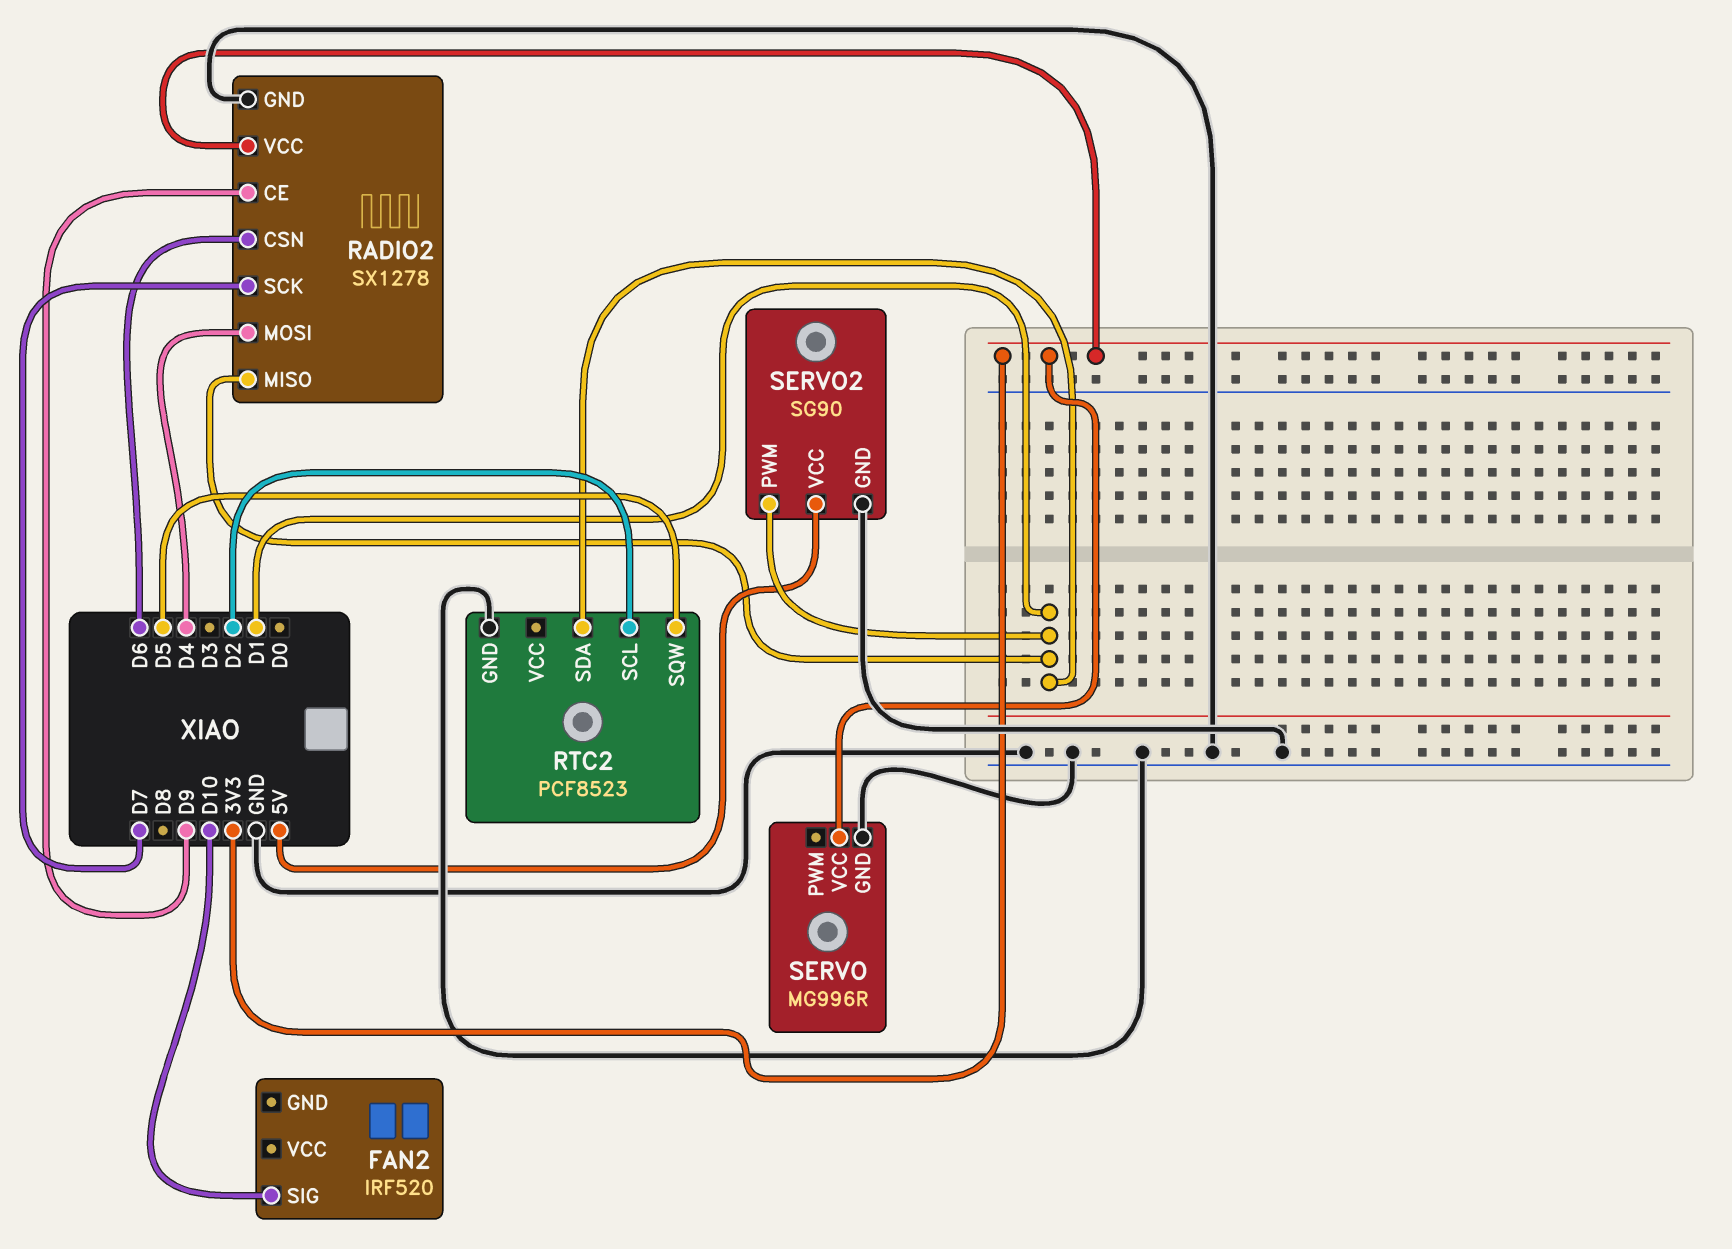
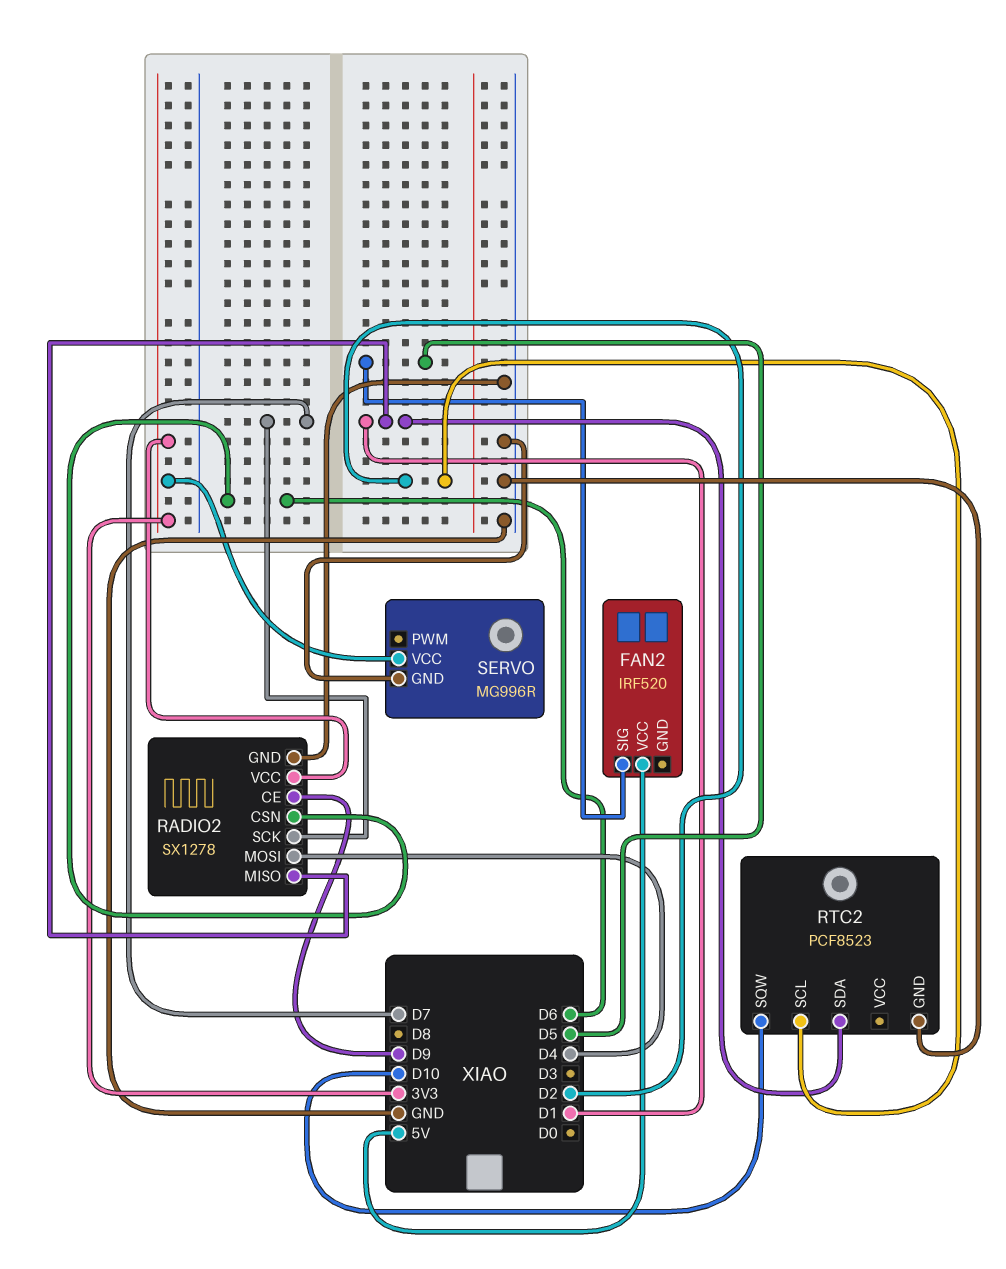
FAN2 pin SIG: D10 -> D5
FAN2 pin VCC: none -> 5V
RTC2 pin SQW: D5 -> D10
SERVO2: SG90 -> none
SERVO2 pin GND: GND -> none
SERVO2 pin PWM: D1 -> none
SERVO2 pin VCC: 5V -> none

